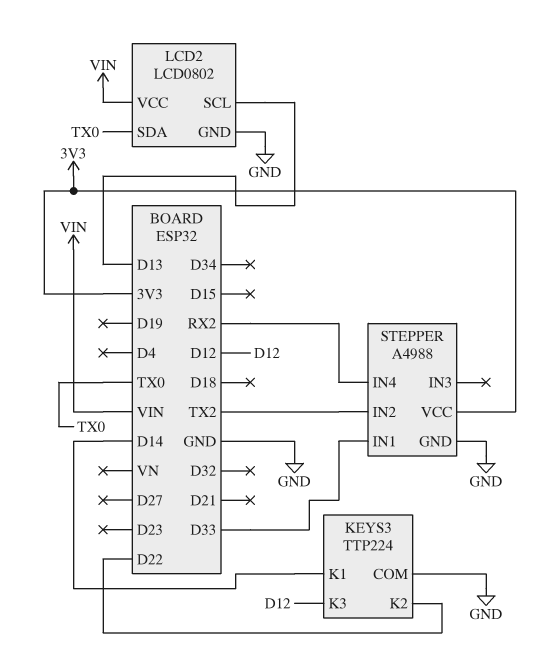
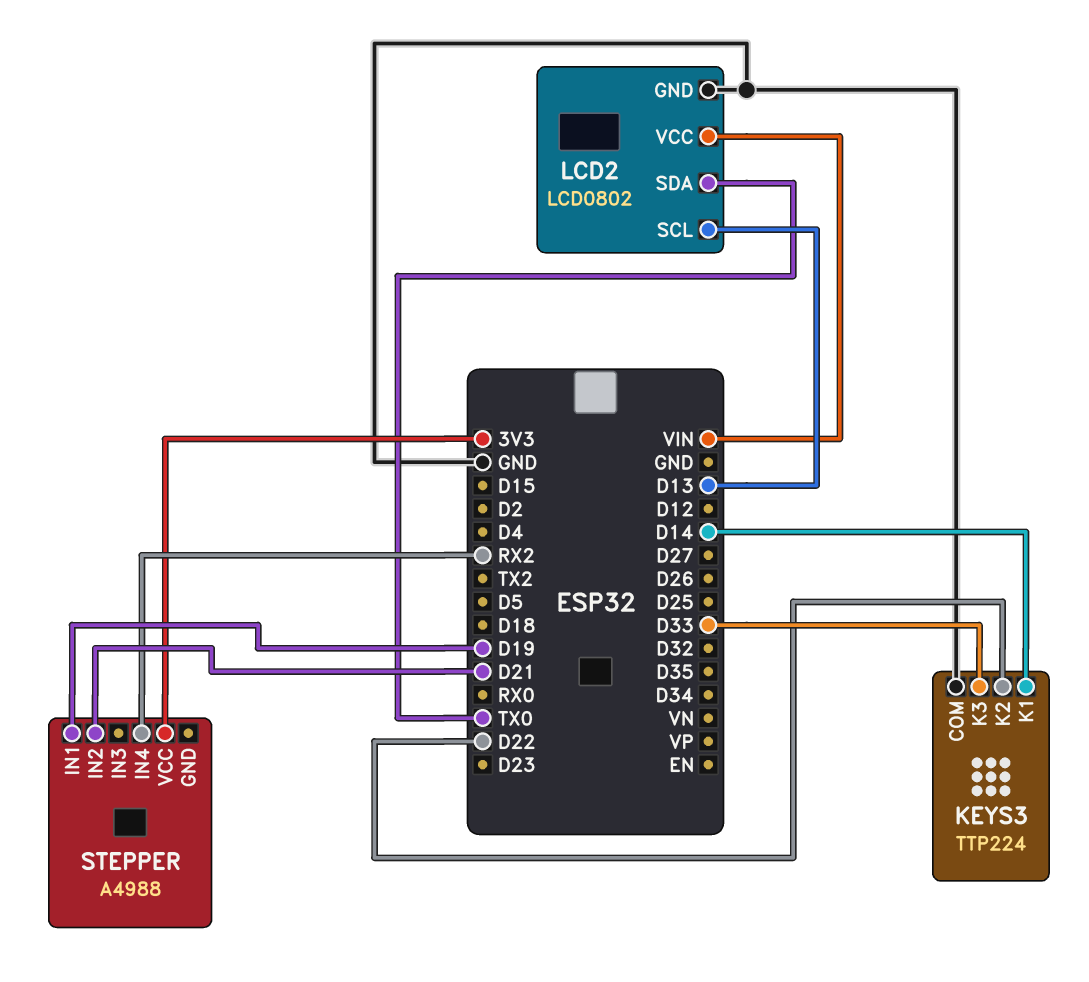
KEYS3 pin K3: D12 -> D33
STEPPER pin GND: GND -> none
STEPPER pin IN1: D33 -> D19
STEPPER pin IN2: TX2 -> D21

